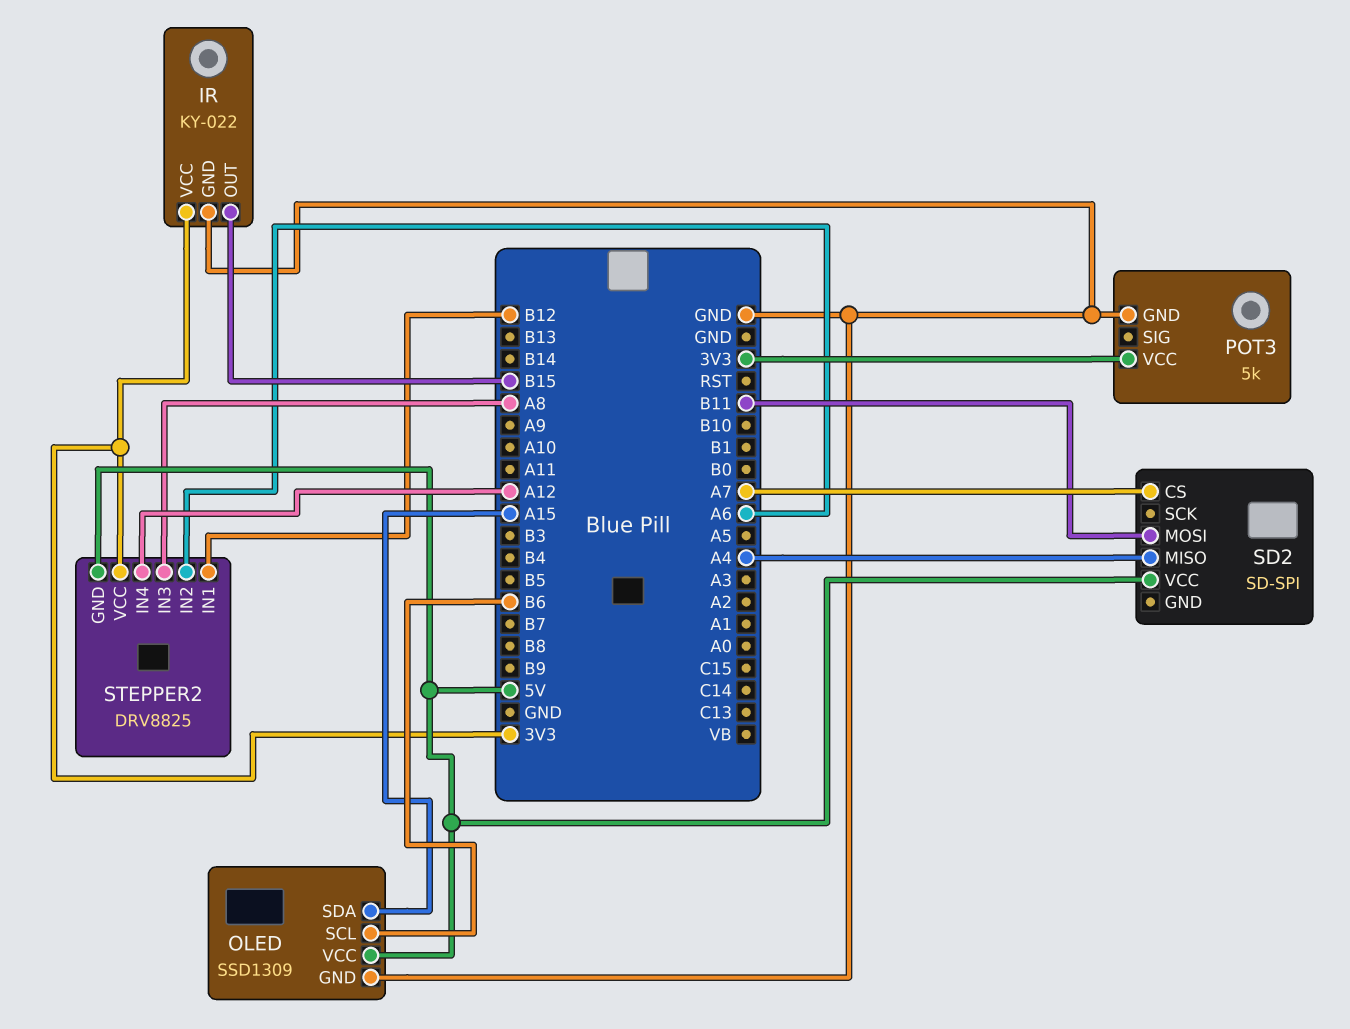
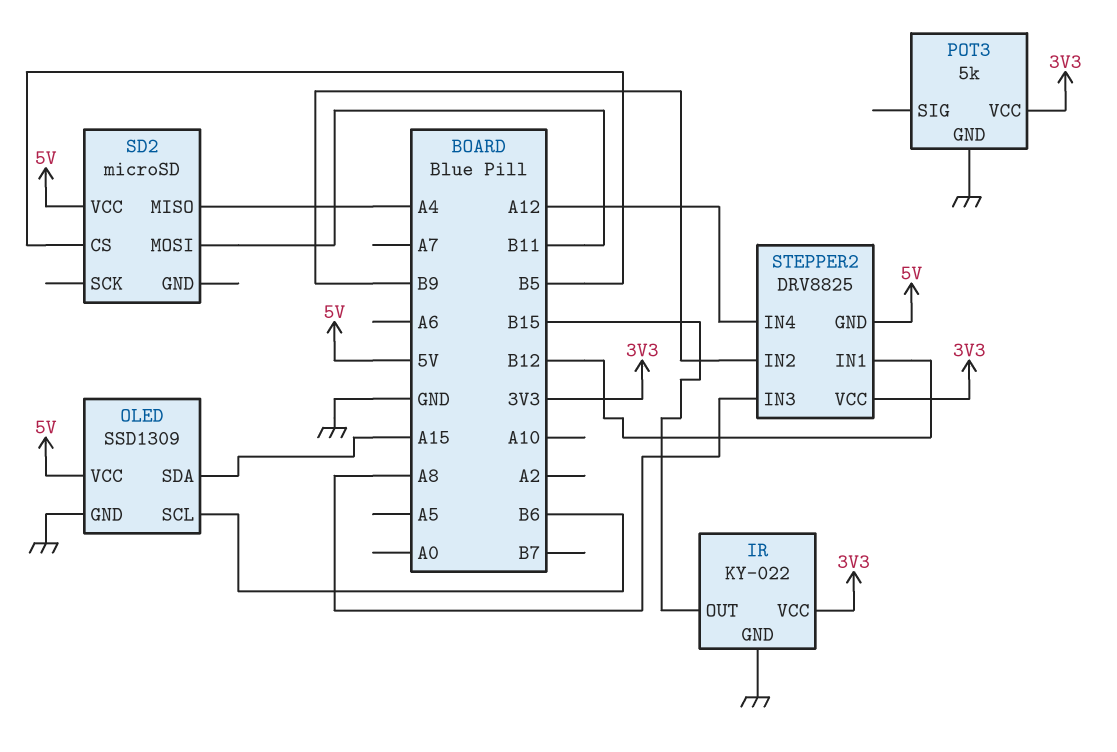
SD2: SD-SPI -> microSD
SD2 pin CS: A7 -> B5
STEPPER2 pin IN2: A6 -> B9

